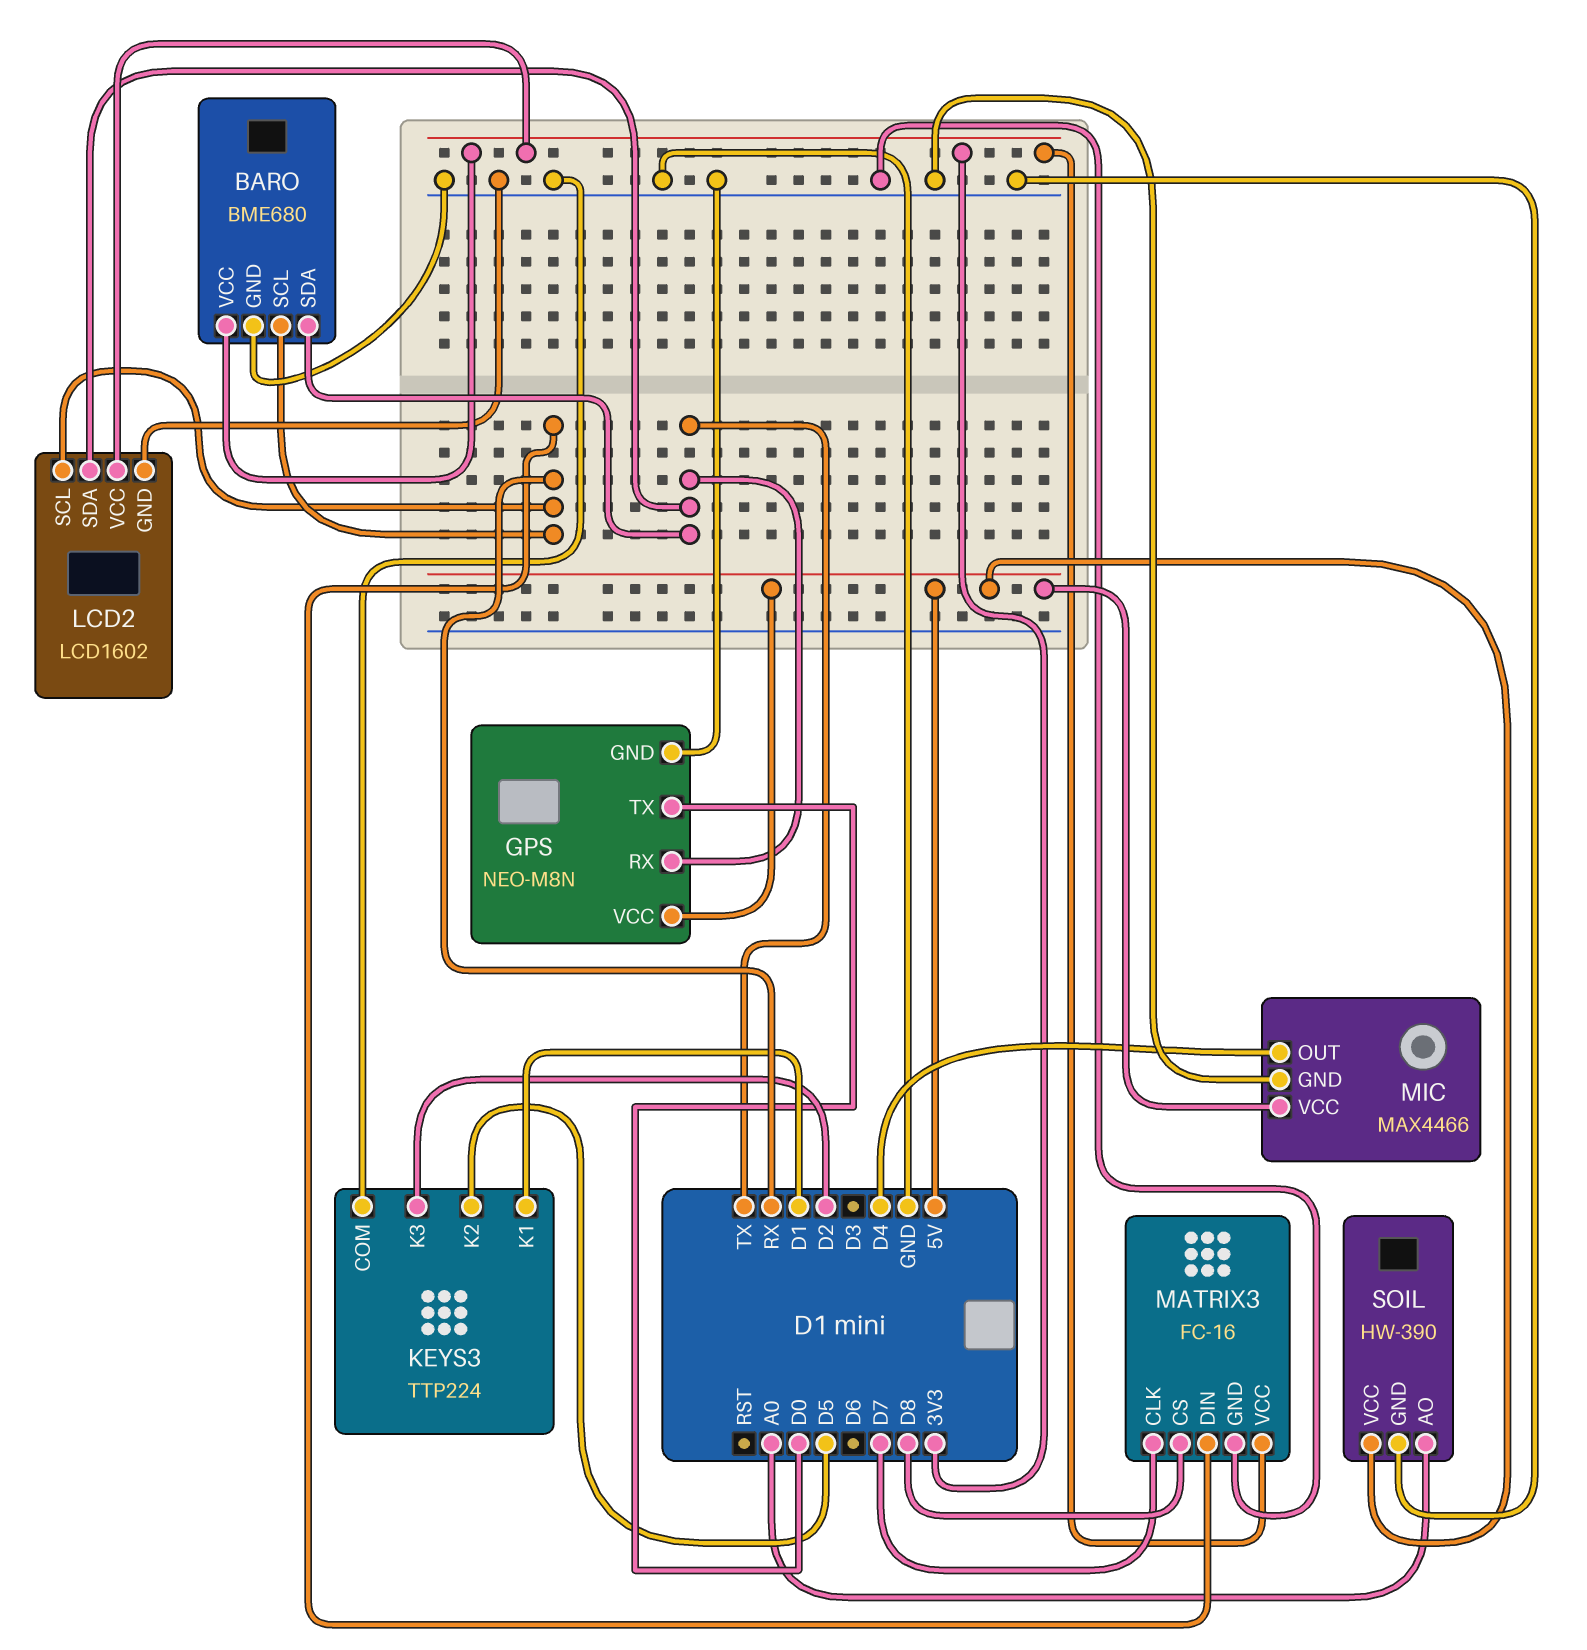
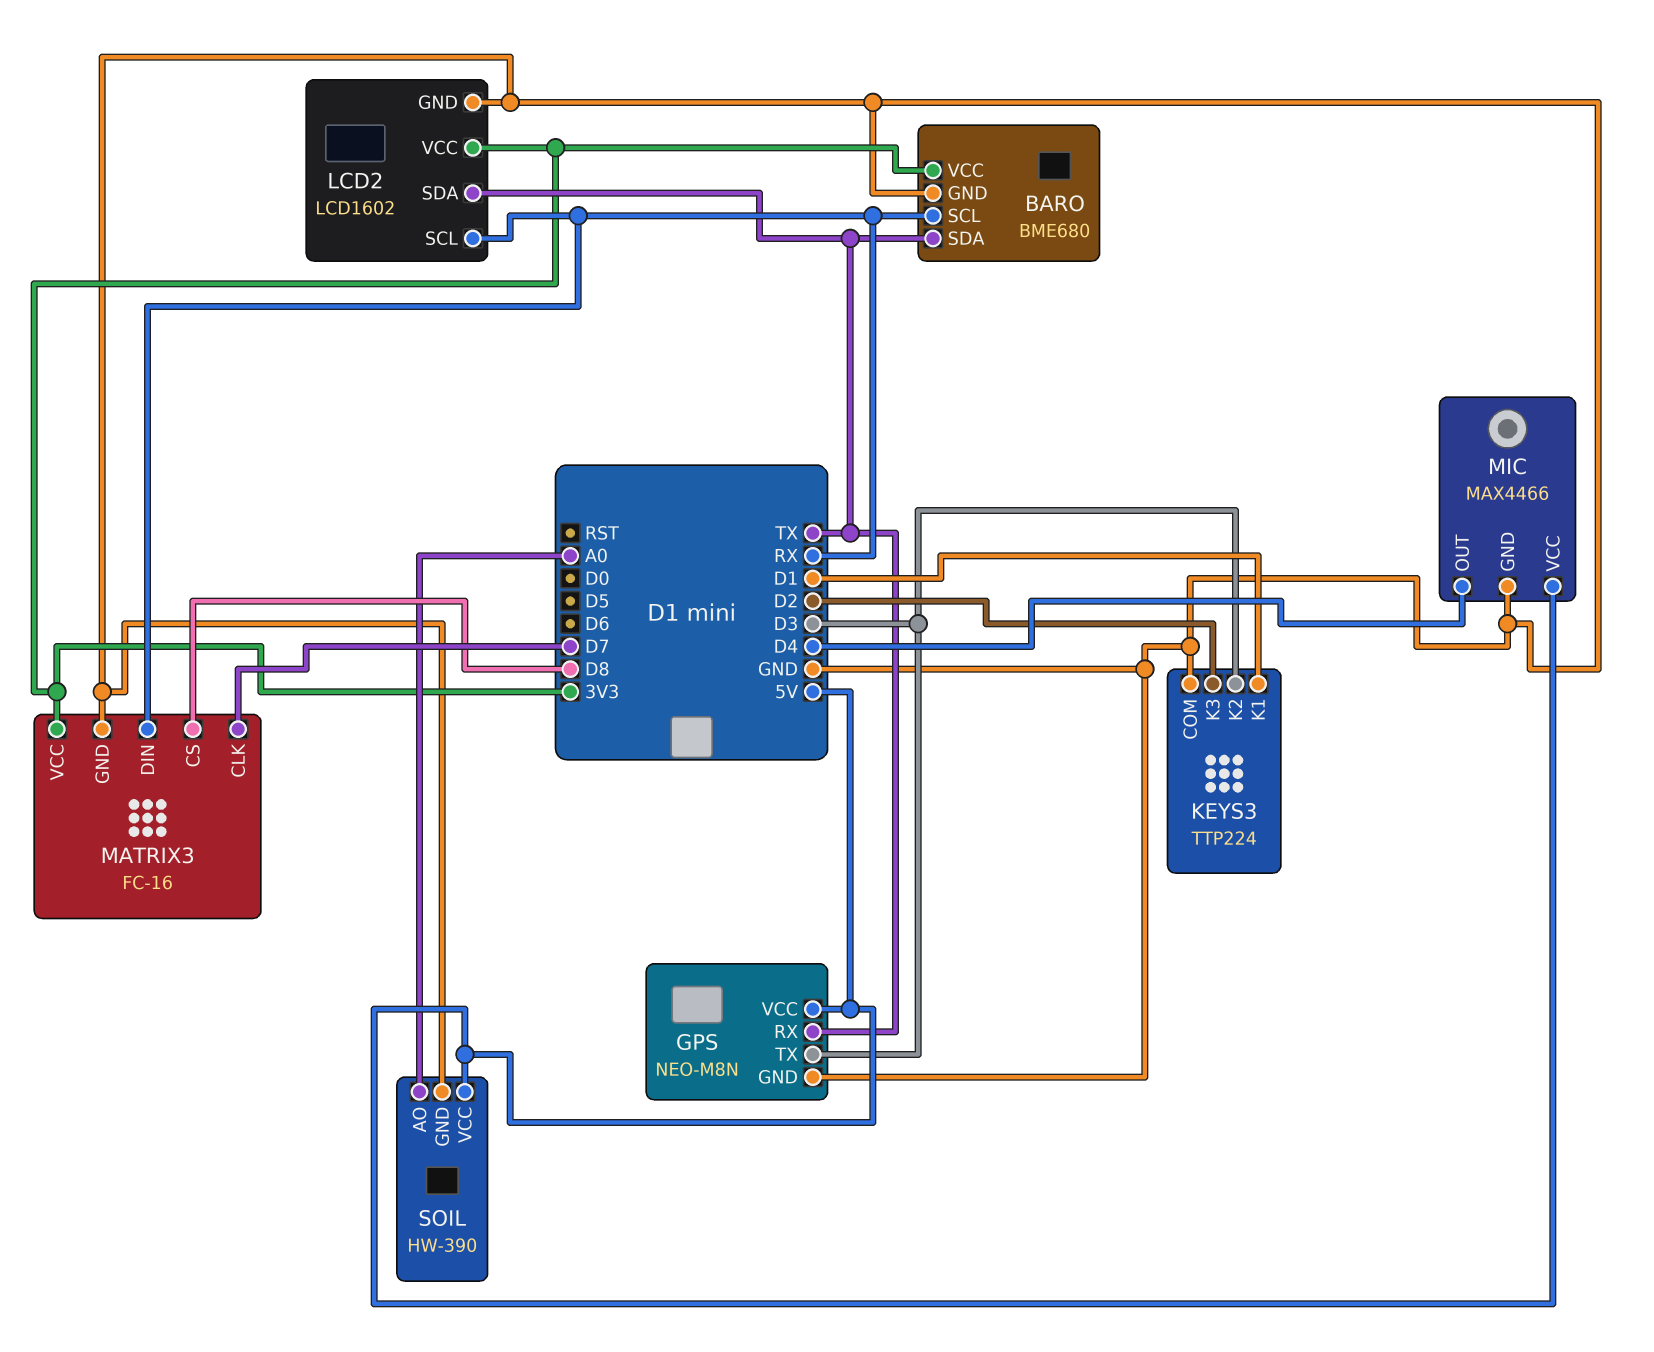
GPS pin TX: D0 -> D3
KEYS3 pin K2: D5 -> D3

